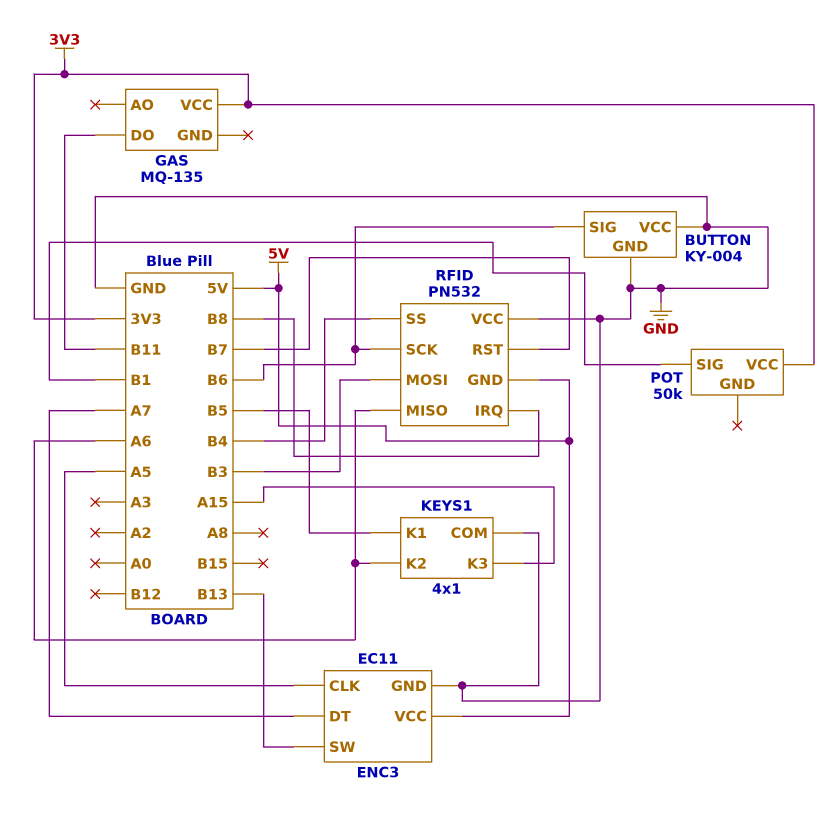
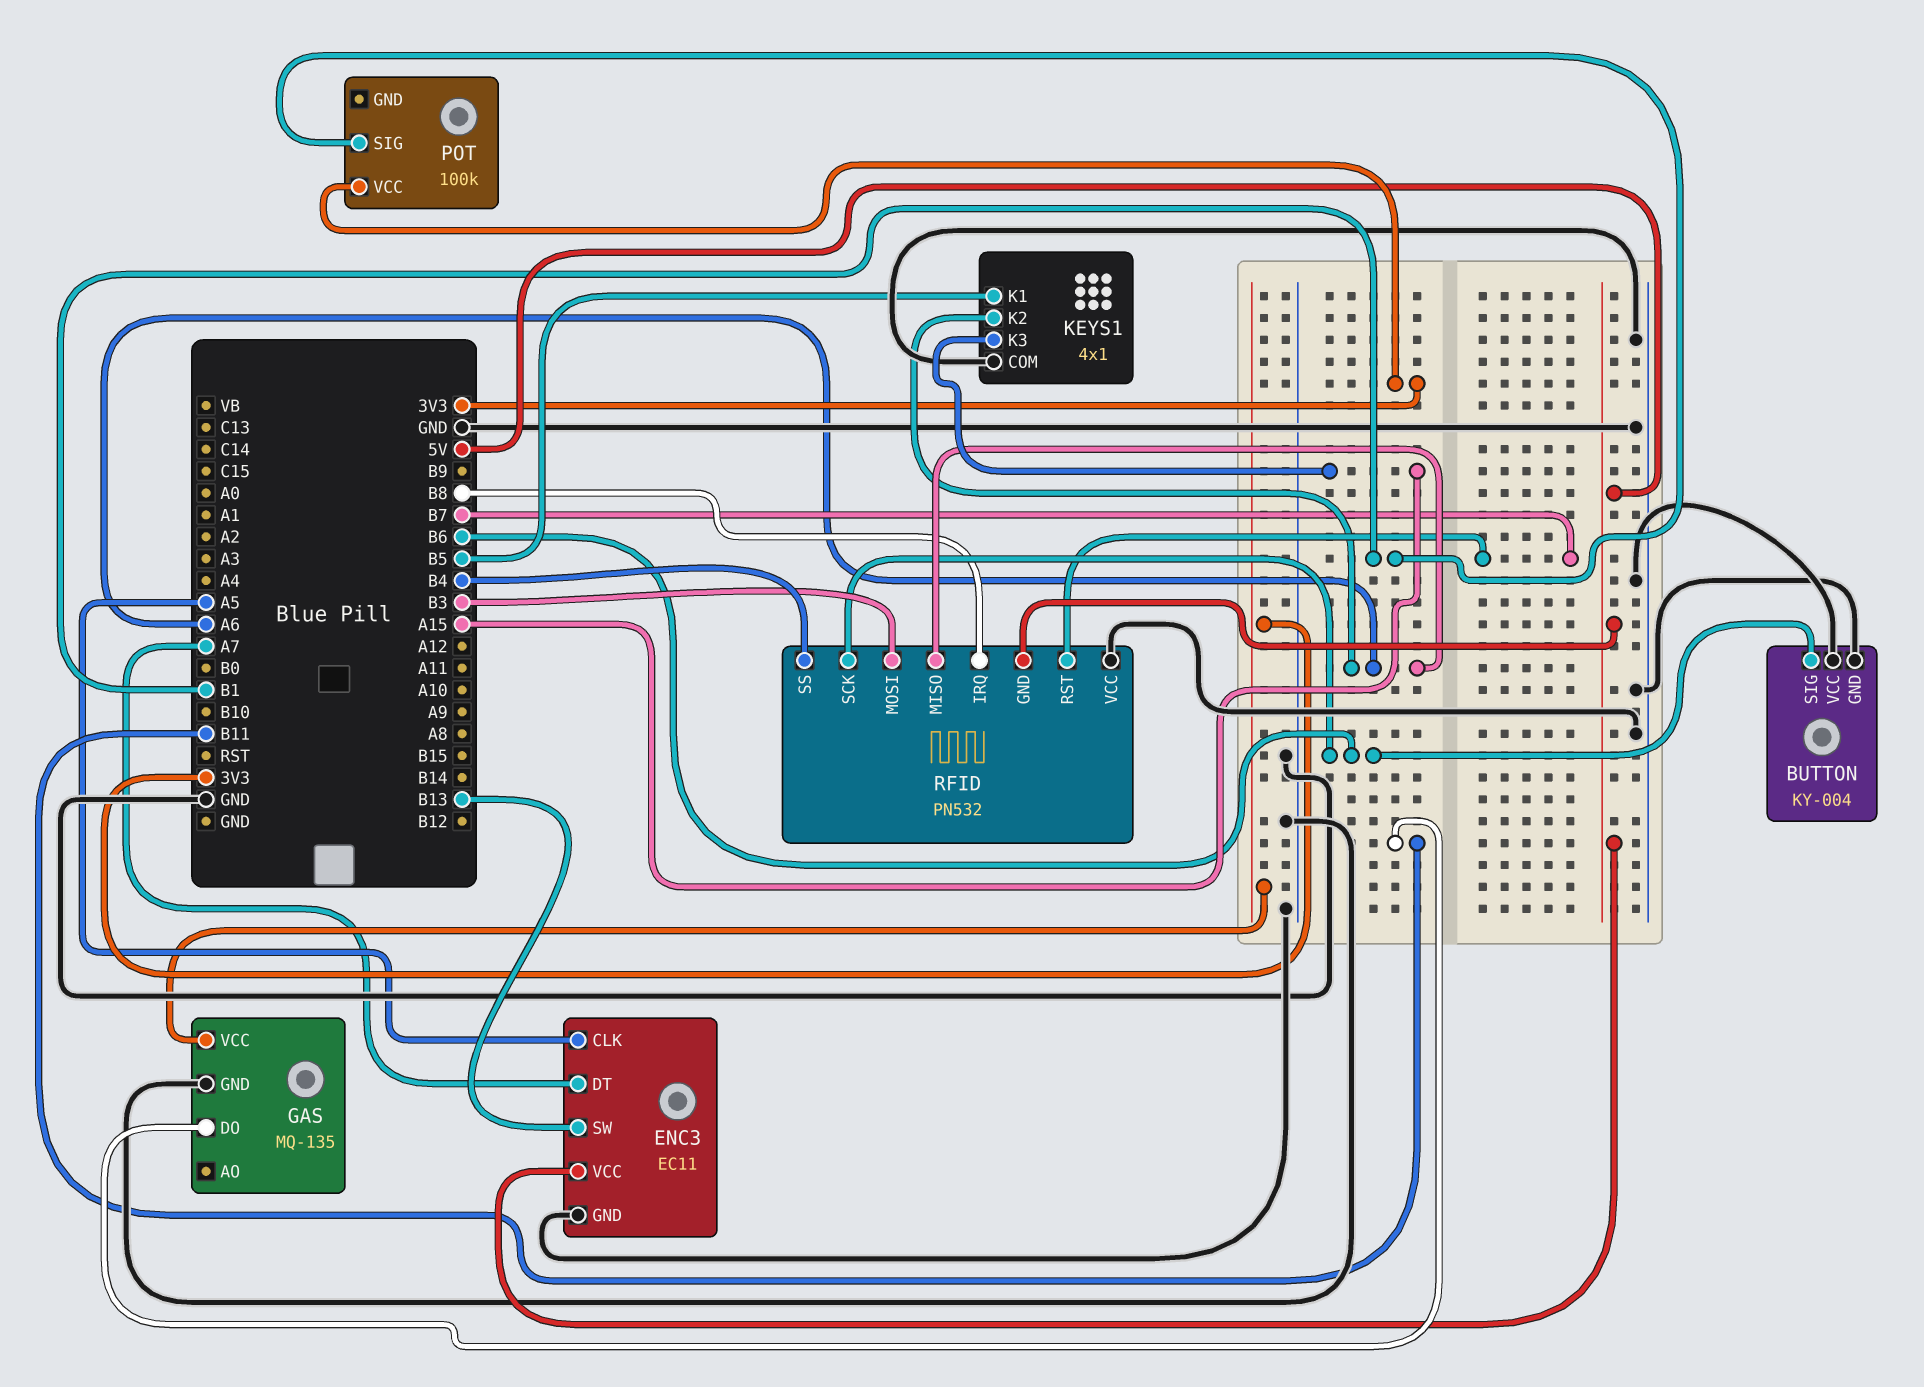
GAS pin GND: none -> GND
POT: 50k -> 100k

